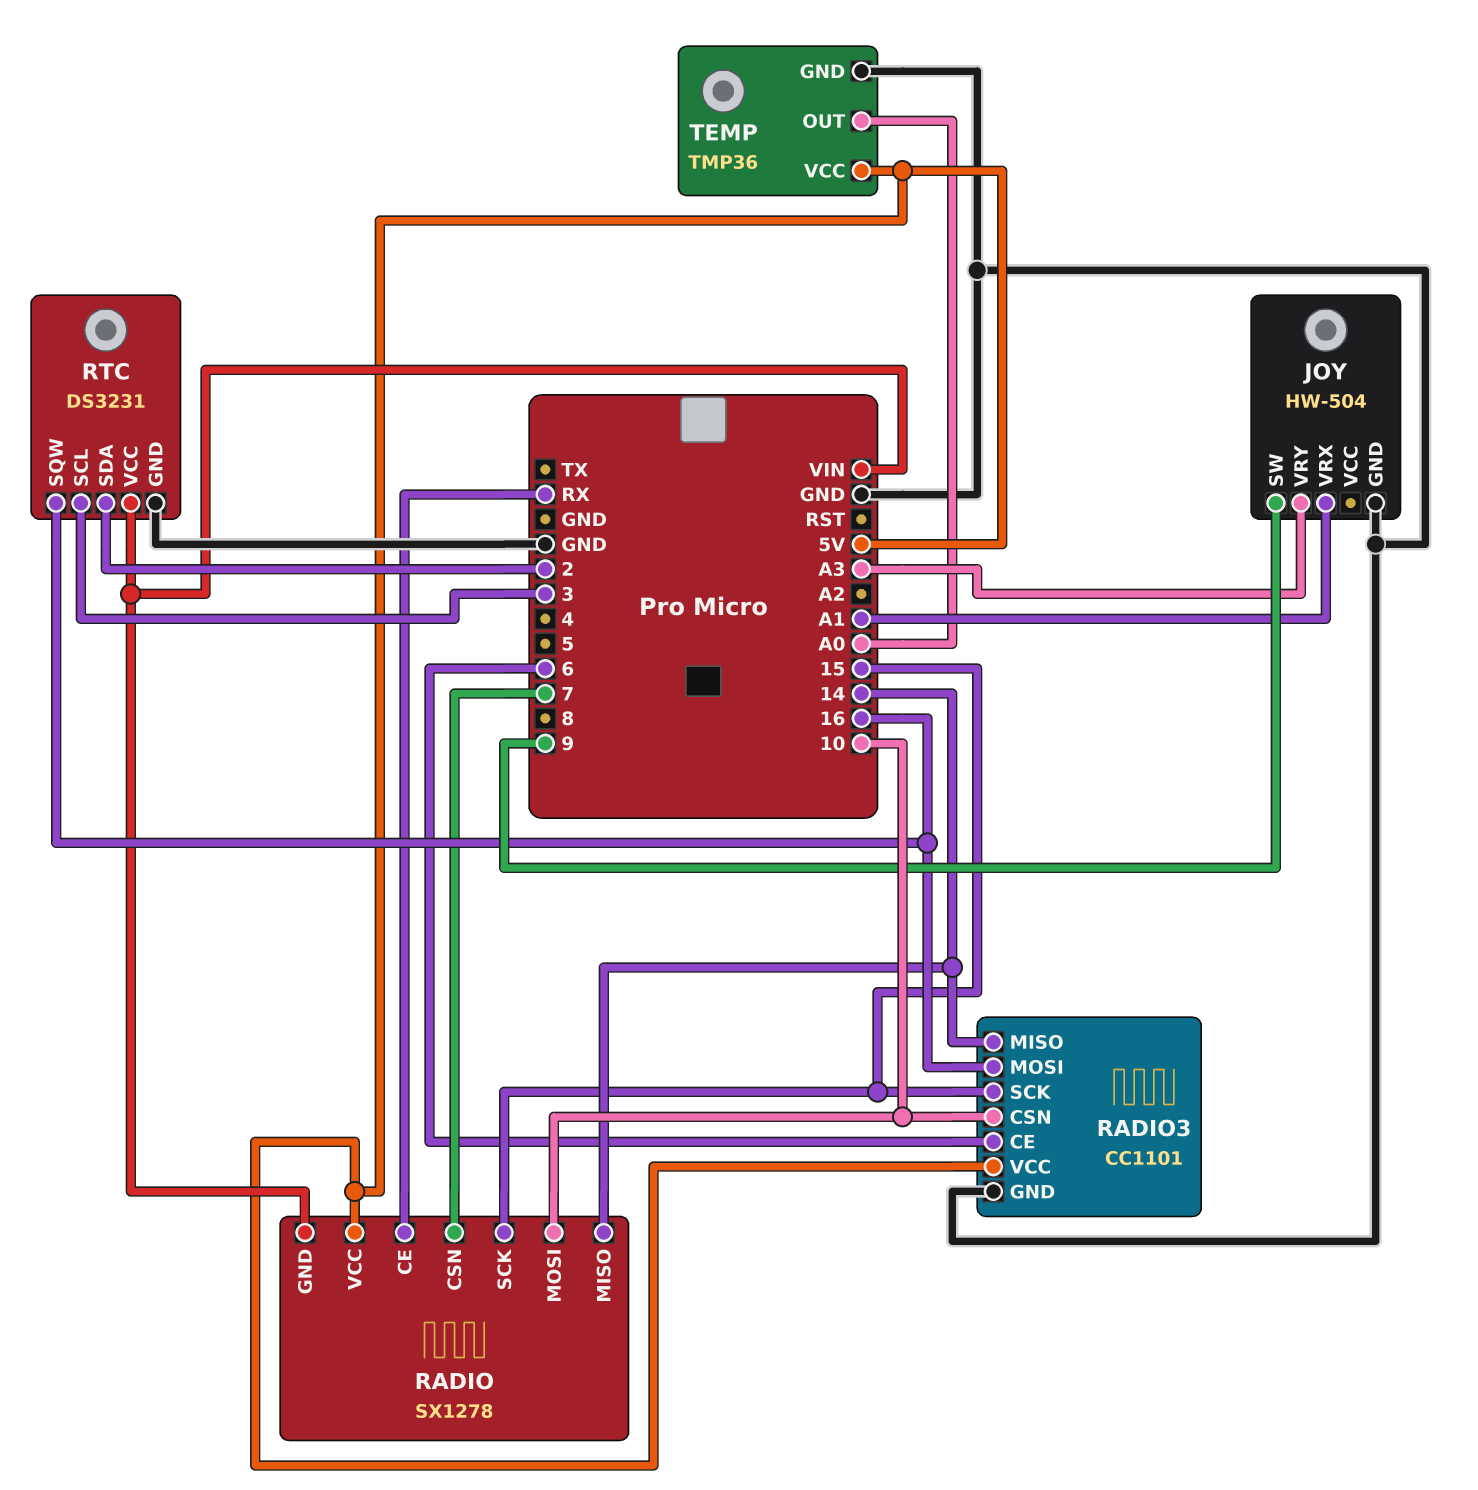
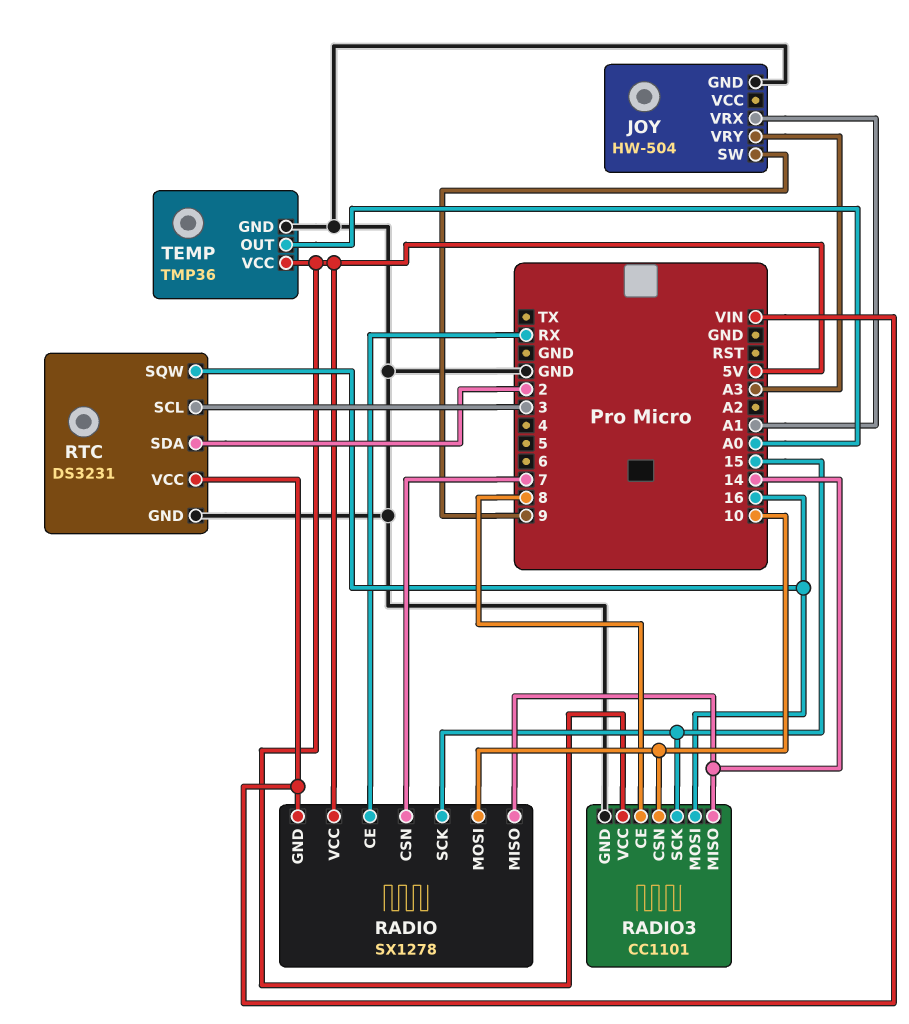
RADIO3 pin CE: 6 -> 8

